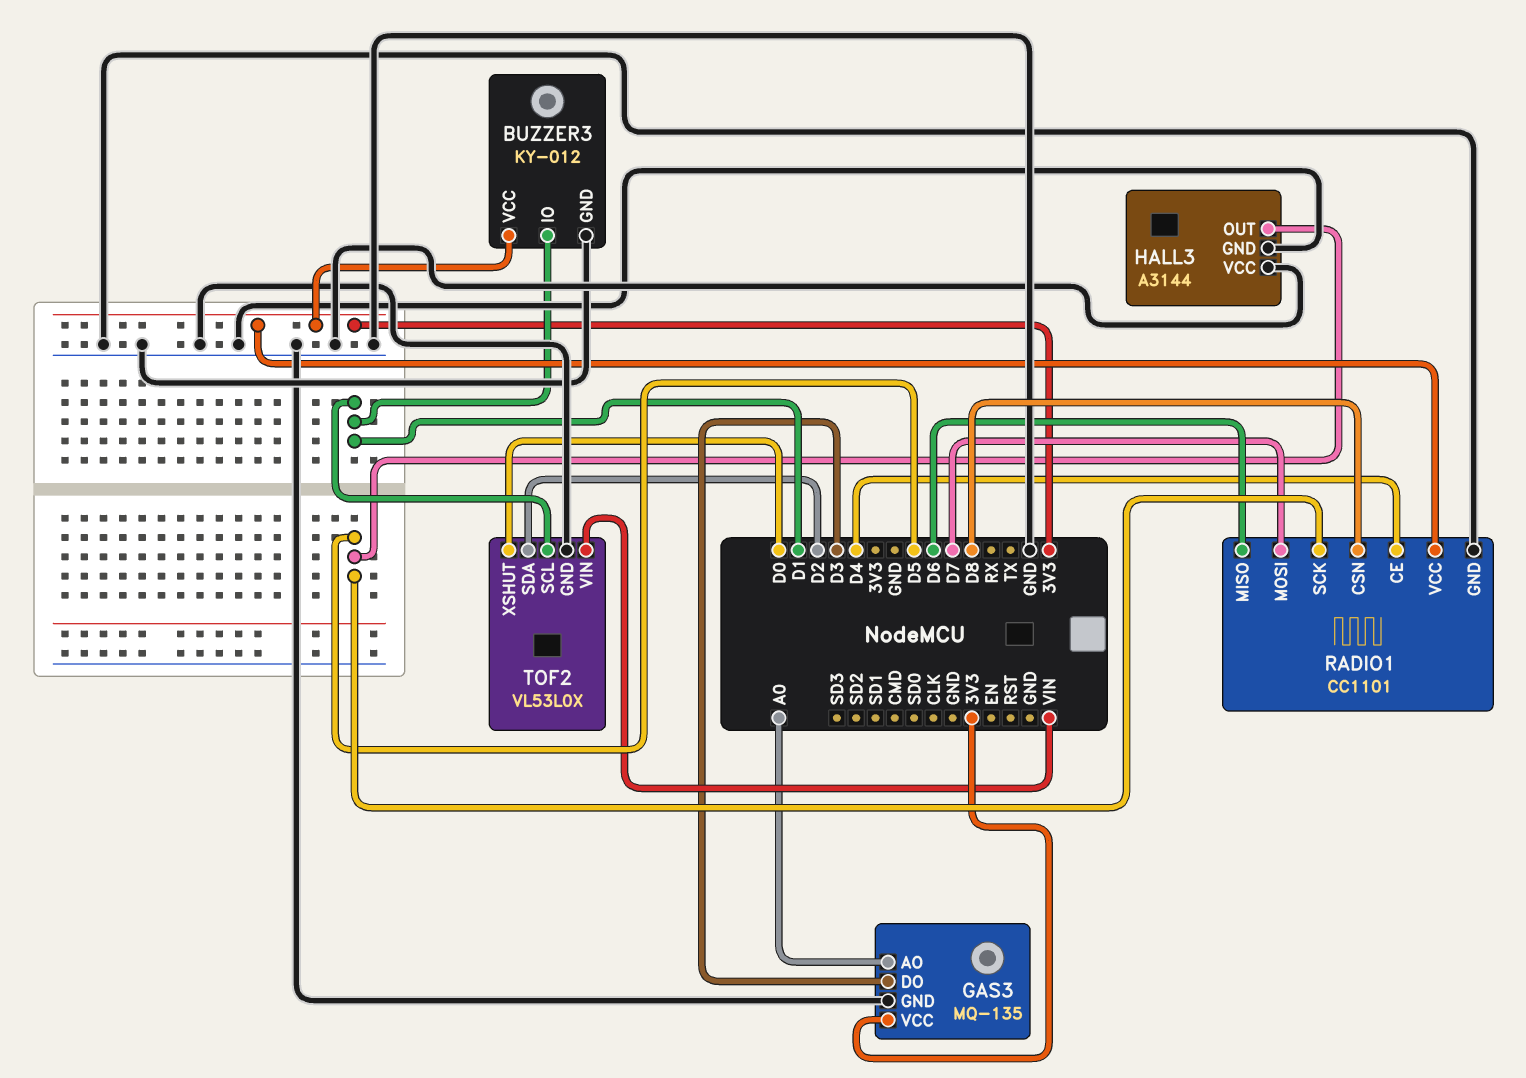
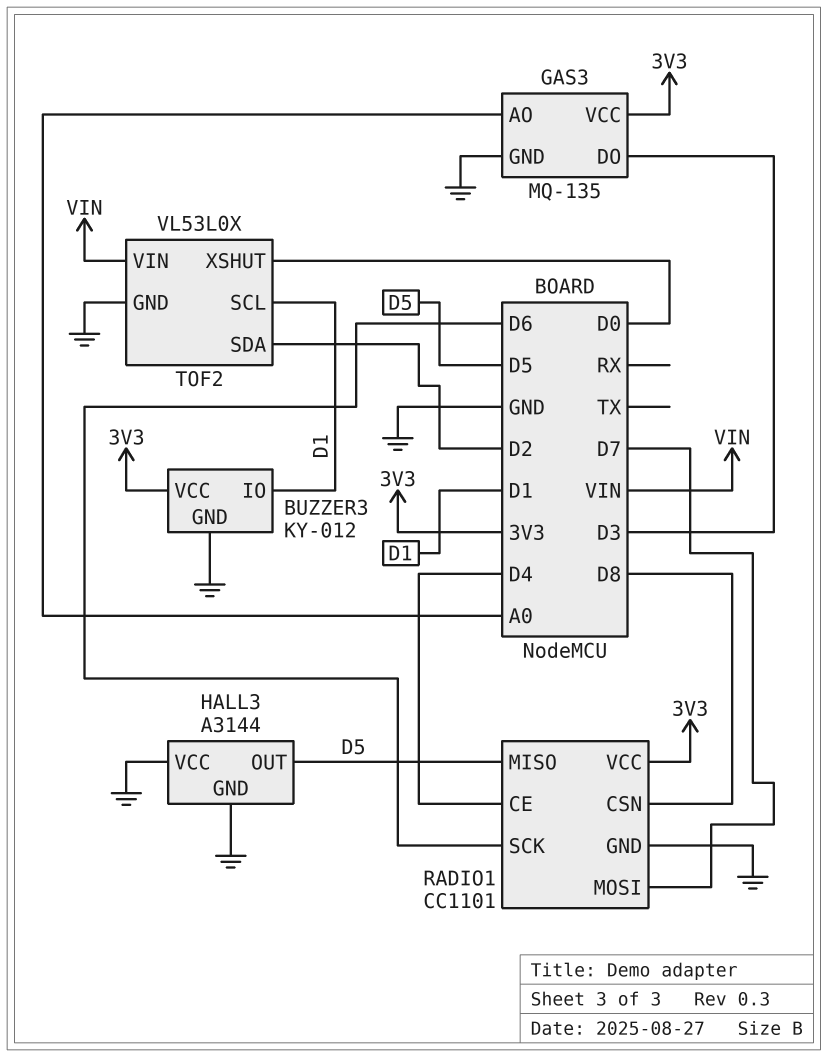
RADIO1 pin MISO: D6 -> D5
RADIO1 pin SCK: D5 -> D6

